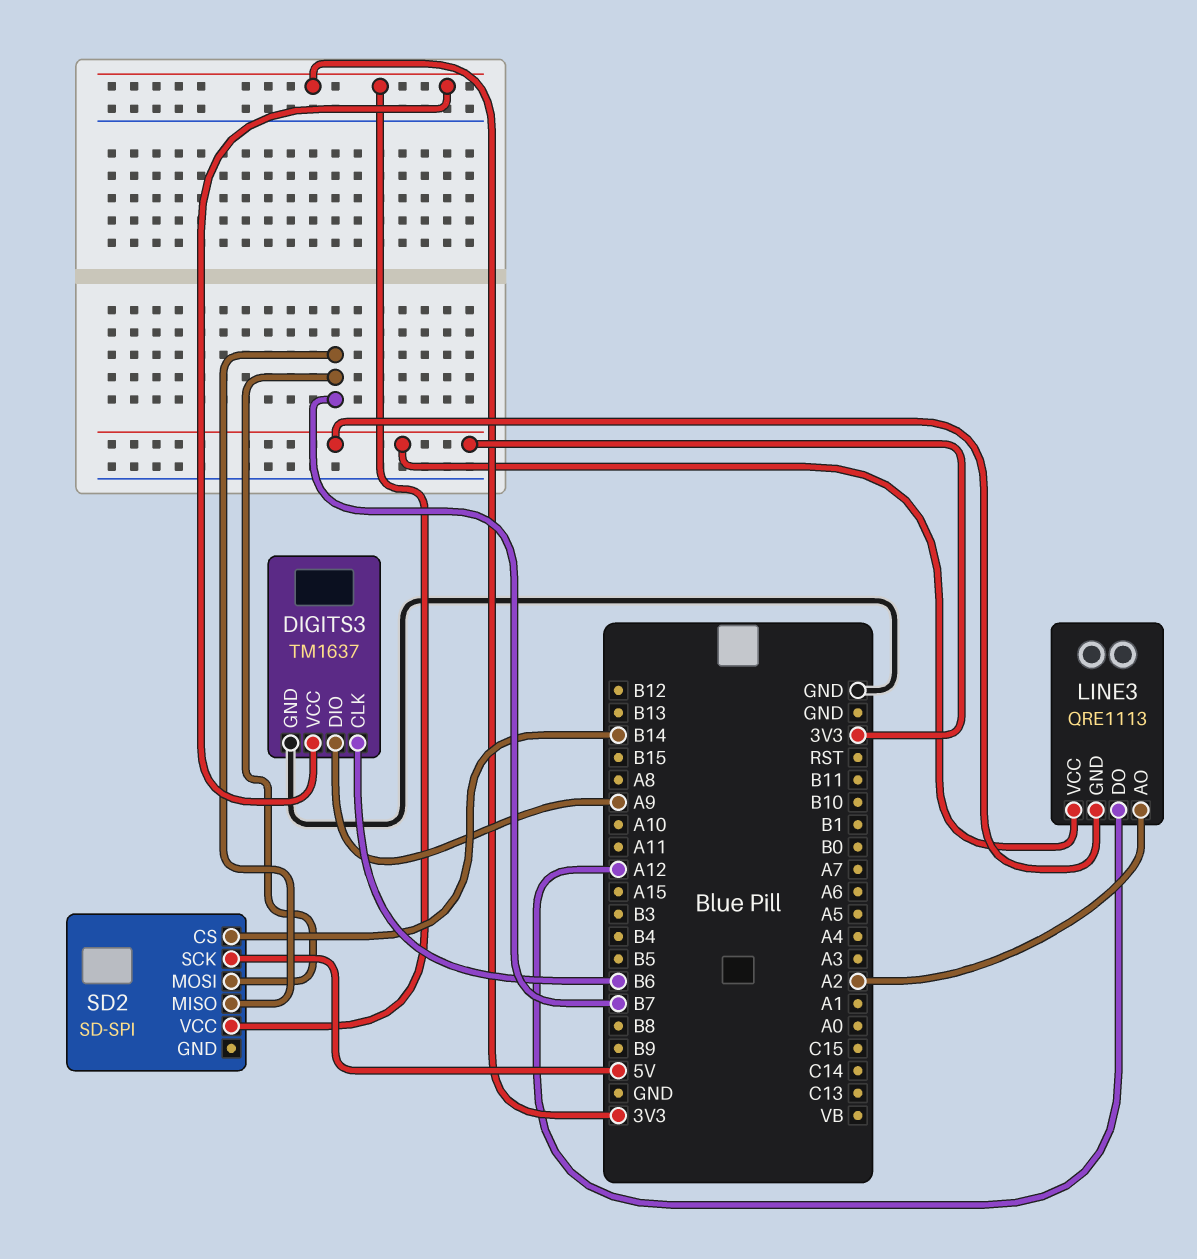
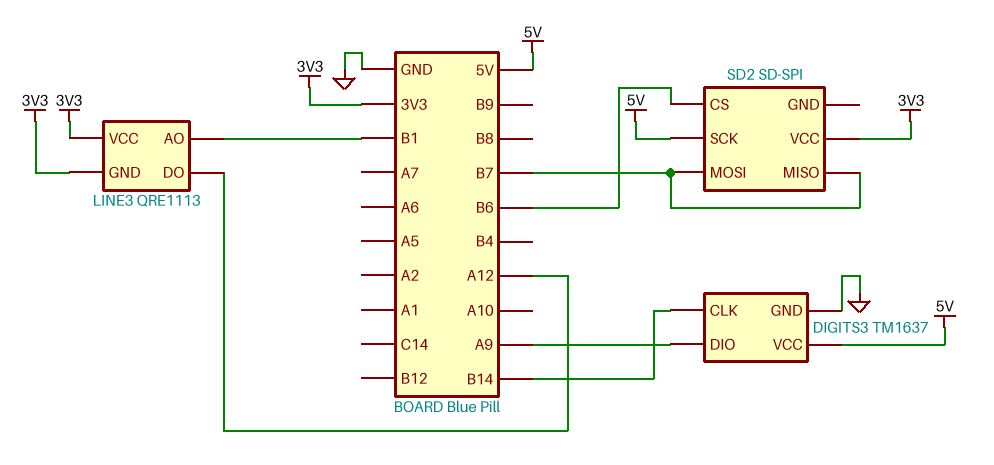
DIGITS3 pin CLK: B6 -> B14
DIGITS3 pin VCC: 3V3 -> 5V
LINE3 pin AO: A2 -> B1
SD2 pin CS: B14 -> B6

